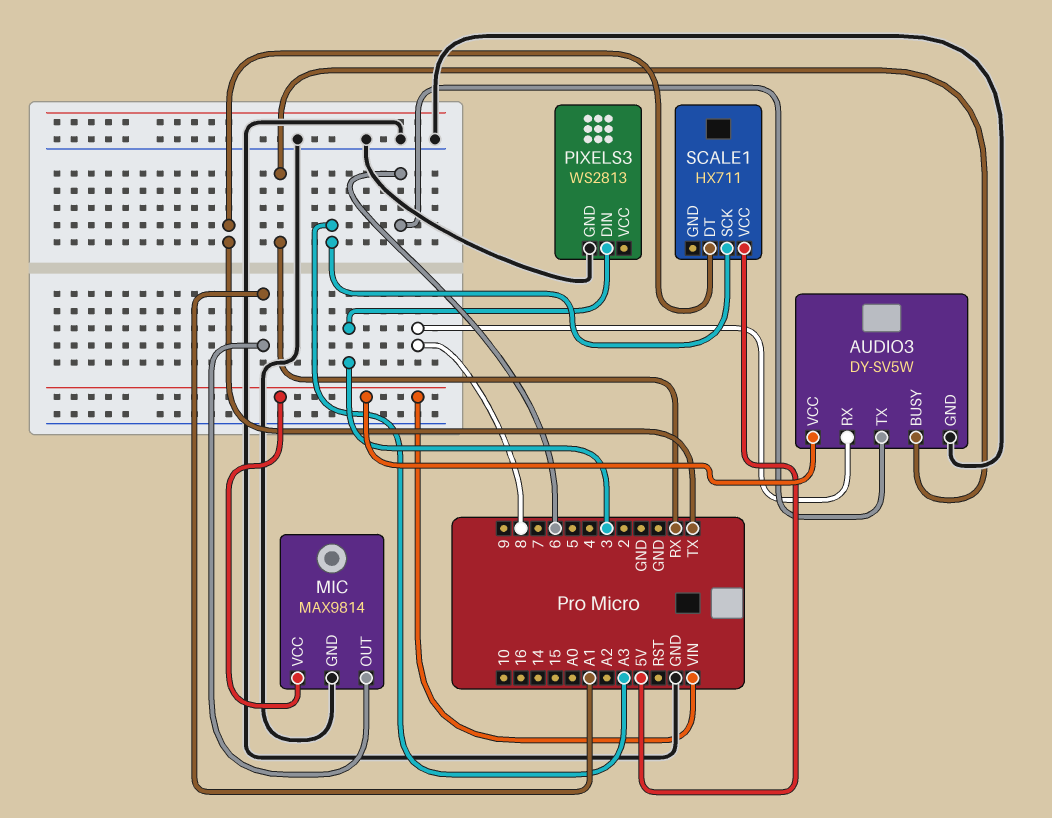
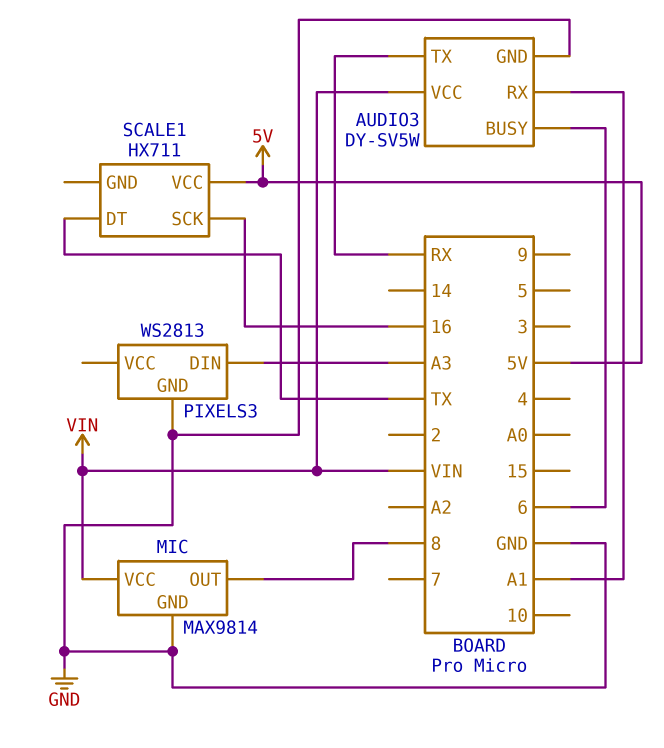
AUDIO3 pin BUSY: RX -> 6
AUDIO3 pin RX: 8 -> A1
AUDIO3 pin TX: 6 -> RX
MIC pin OUT: A1 -> 8
PIXELS3 pin DIN: 3 -> A3
SCALE1 pin SCK: A3 -> 16

